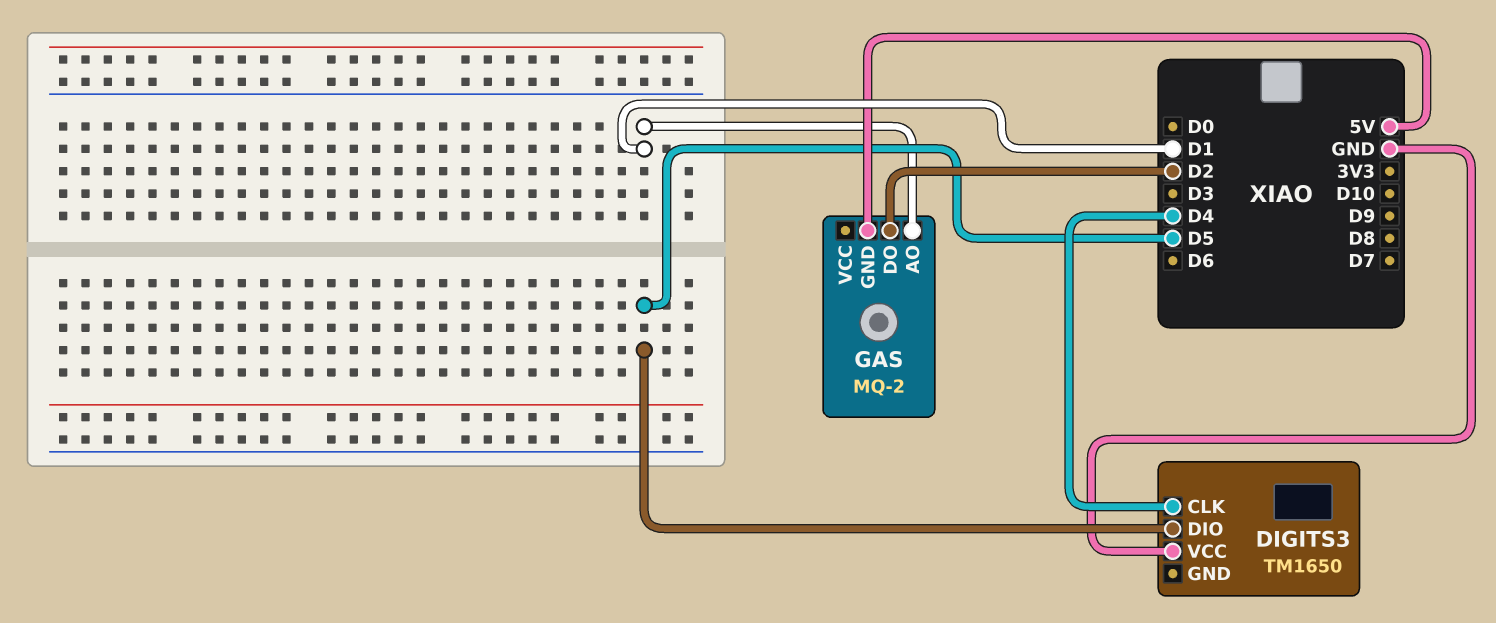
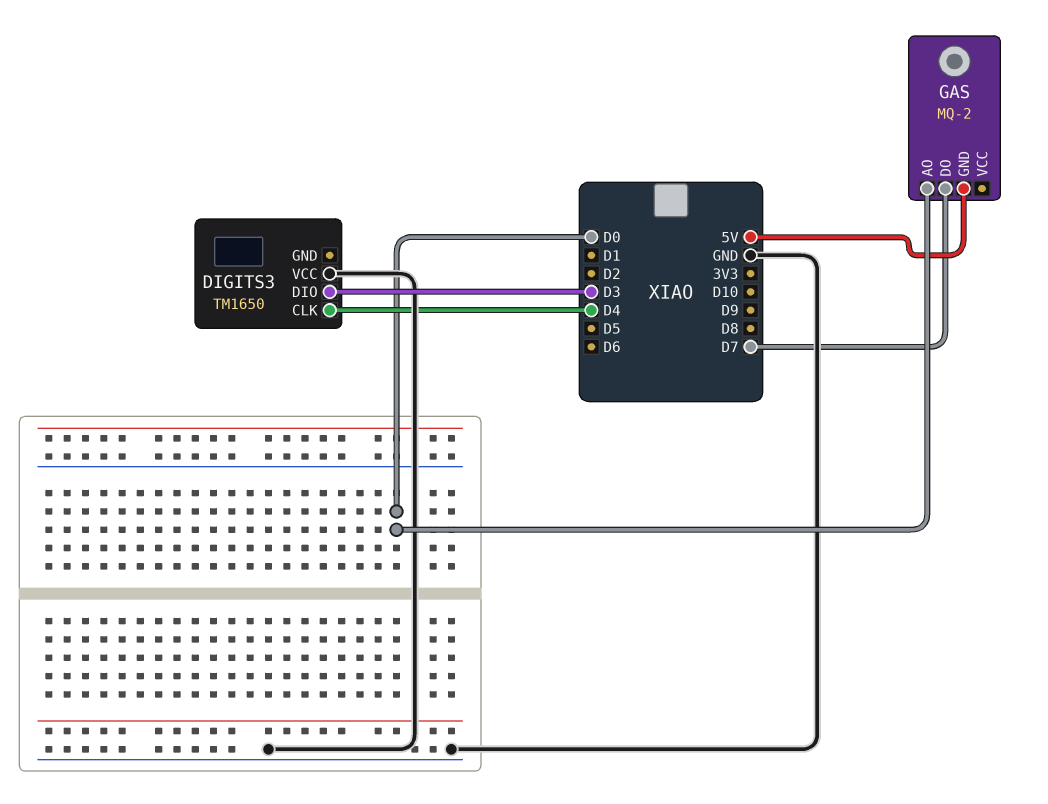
DIGITS3 pin DIO: D5 -> D3
GAS pin AO: D1 -> D0
GAS pin DO: D2 -> D7

